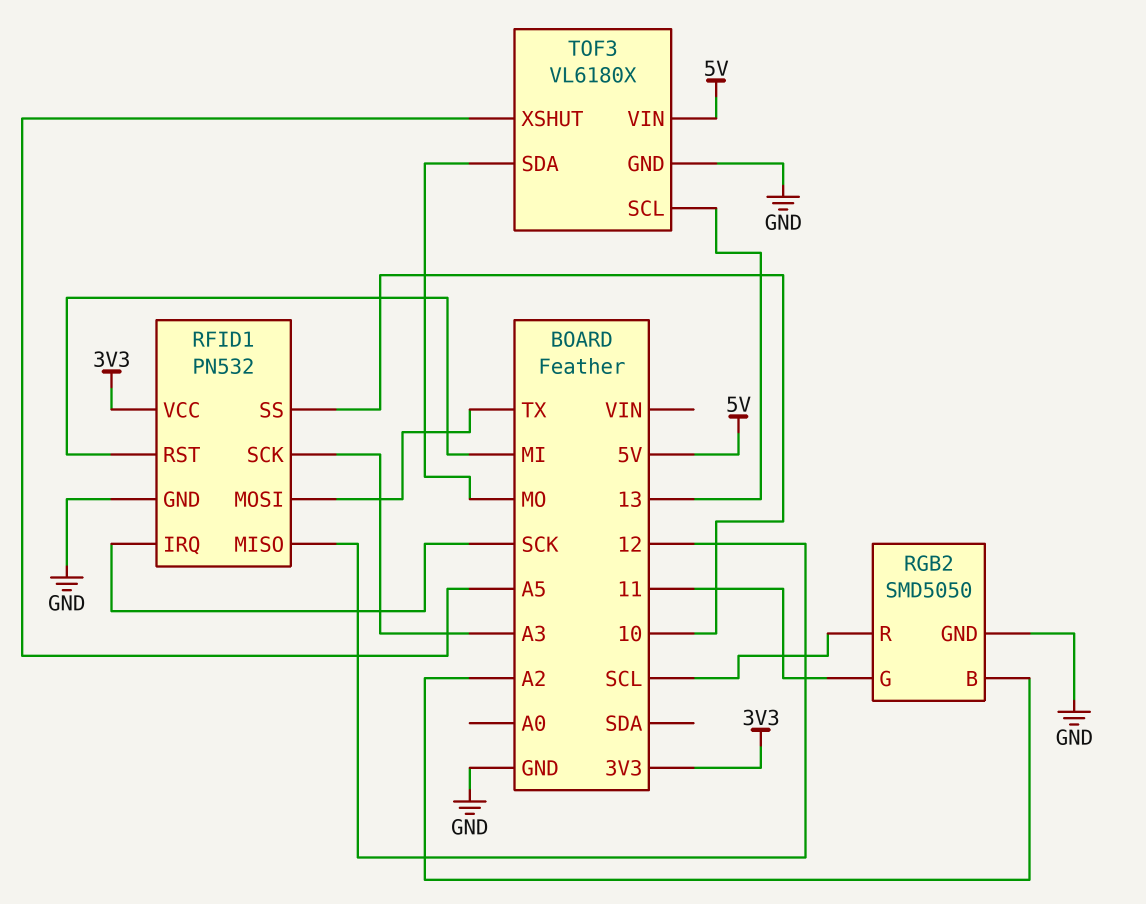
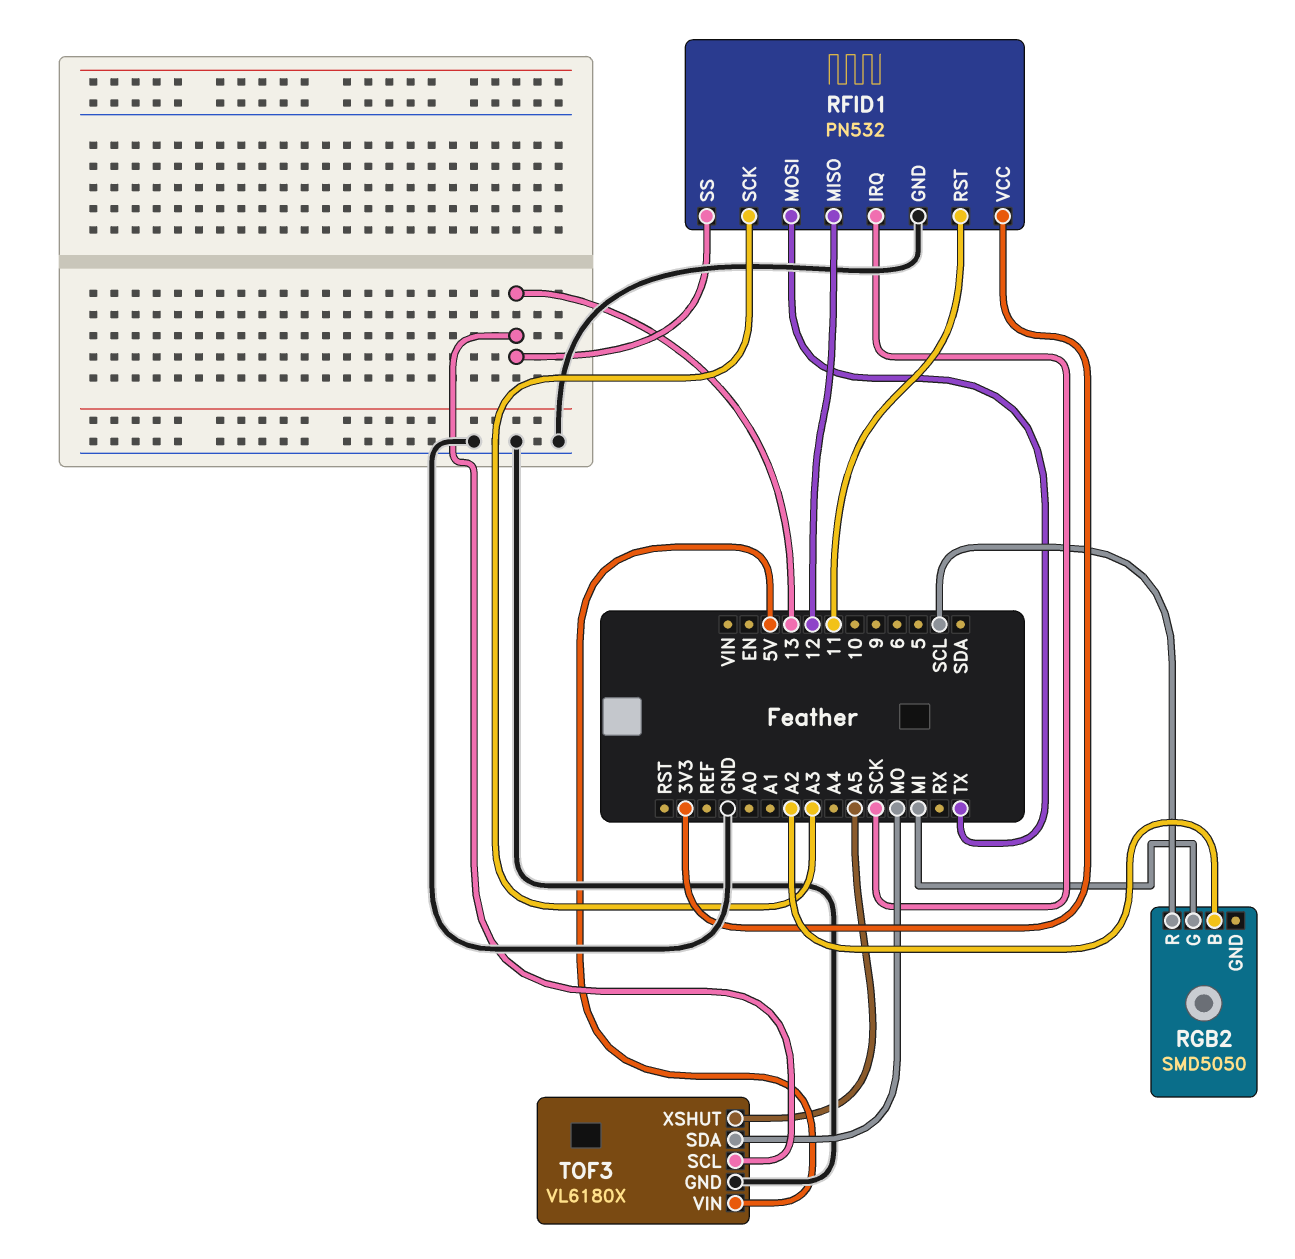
RFID1 pin RST: MI -> 11
RFID1 pin SS: 10 -> 13
RGB2 pin G: 11 -> MI
RGB2 pin GND: GND -> none

